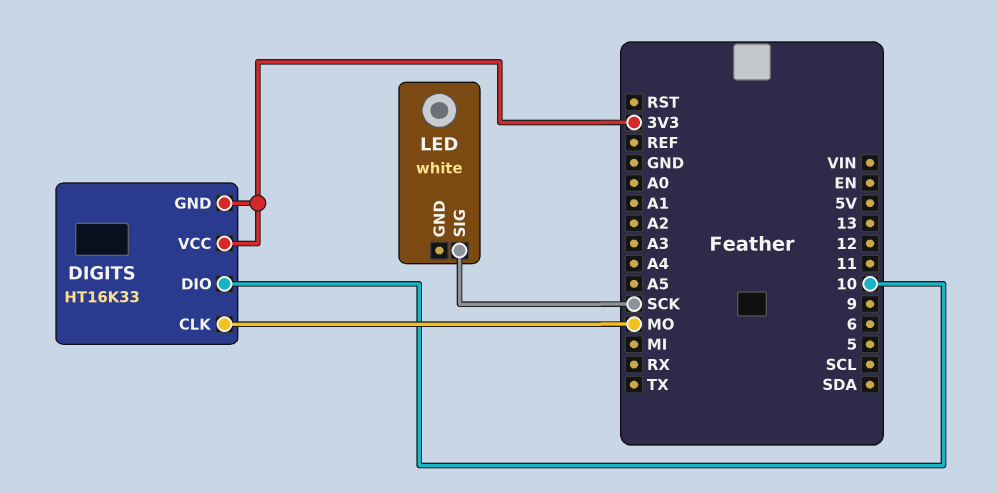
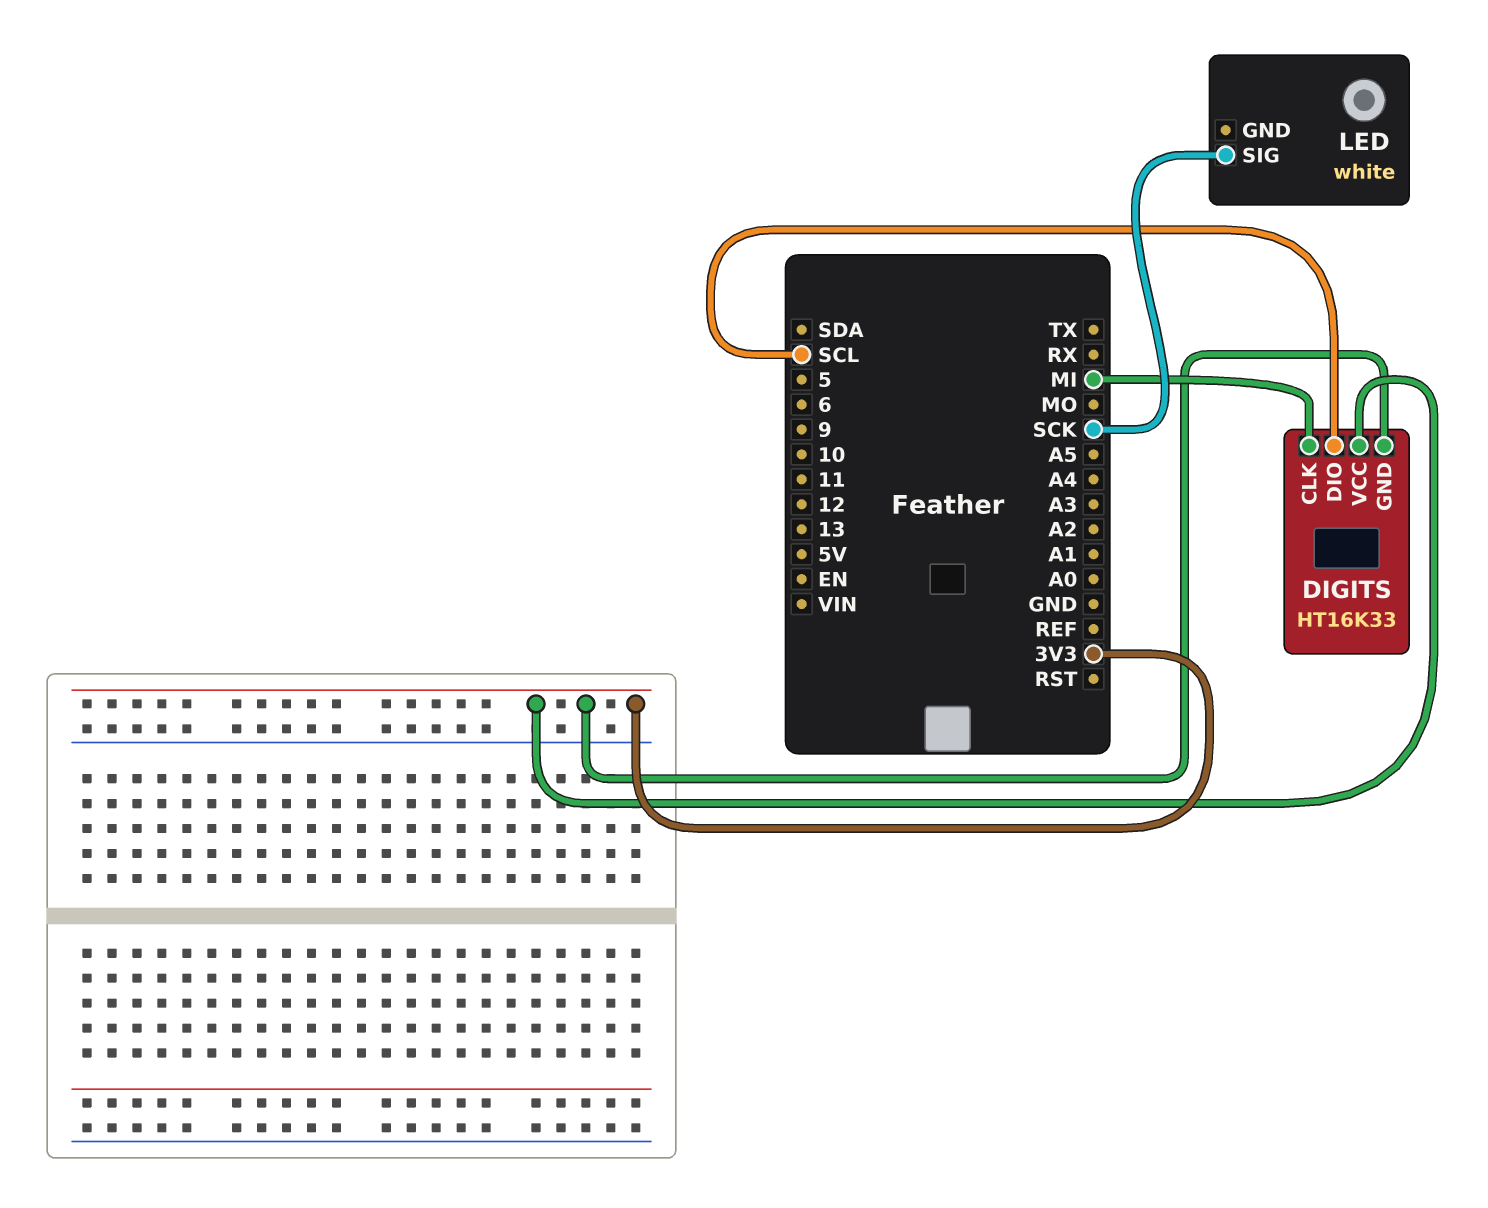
DIGITS pin CLK: MO -> MI
DIGITS pin DIO: 10 -> SCL

